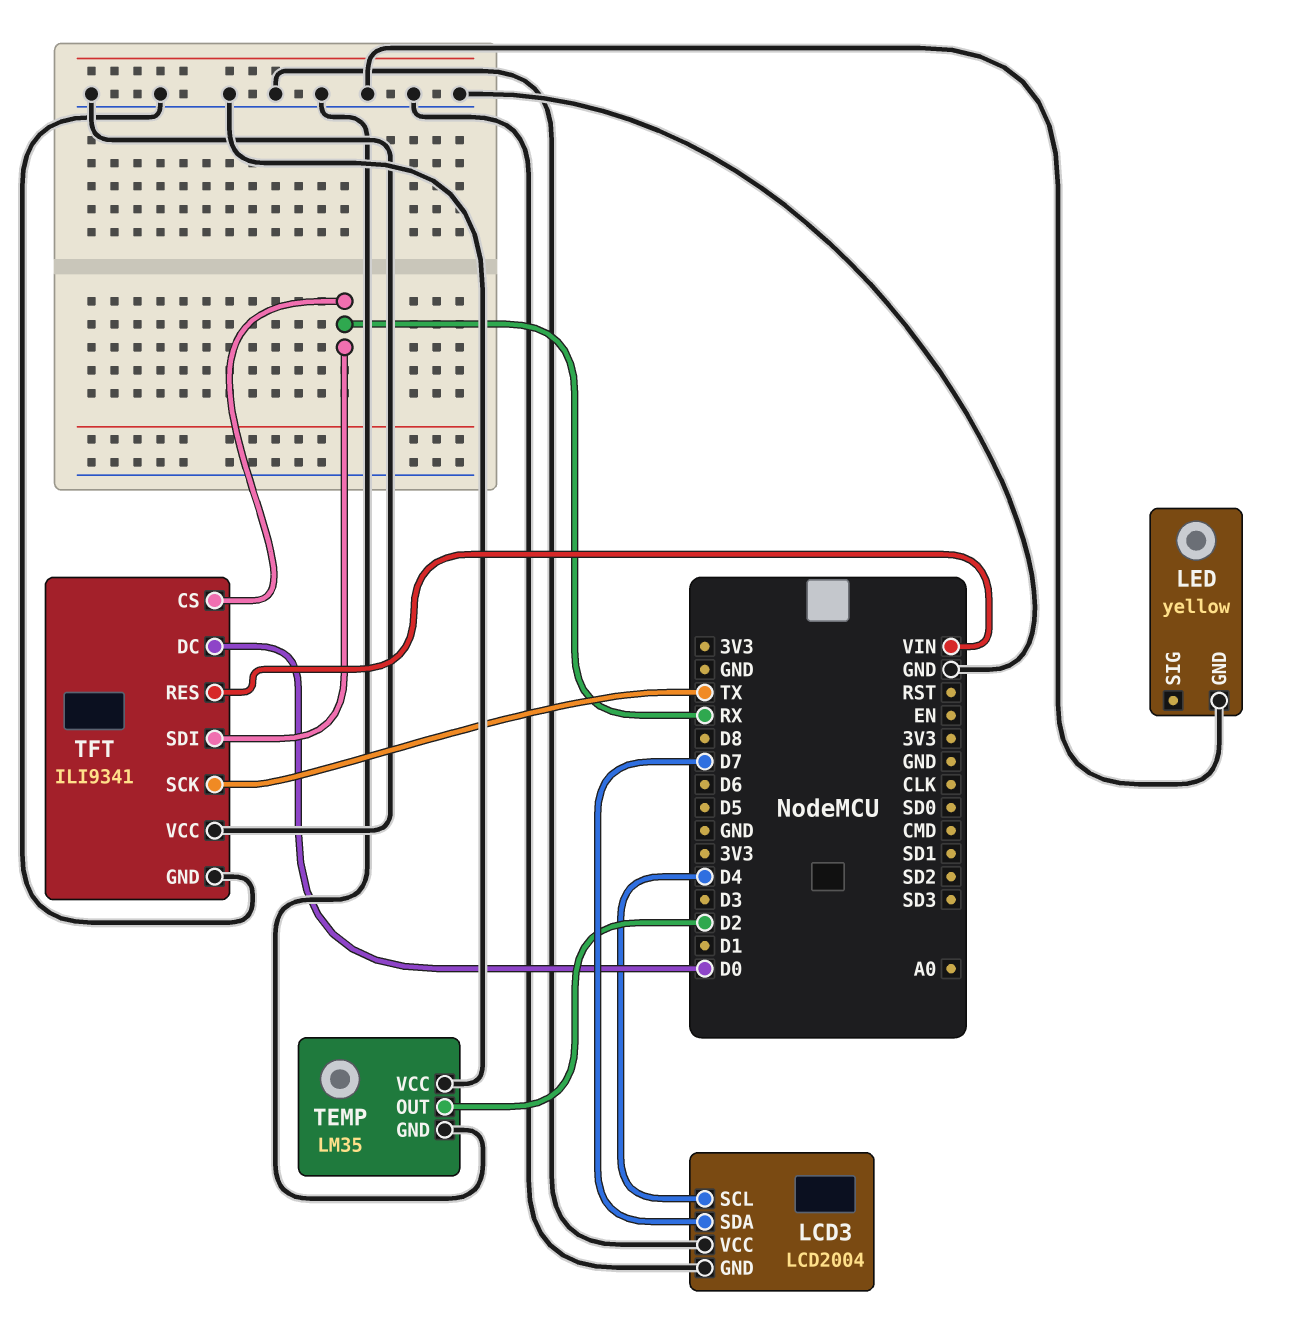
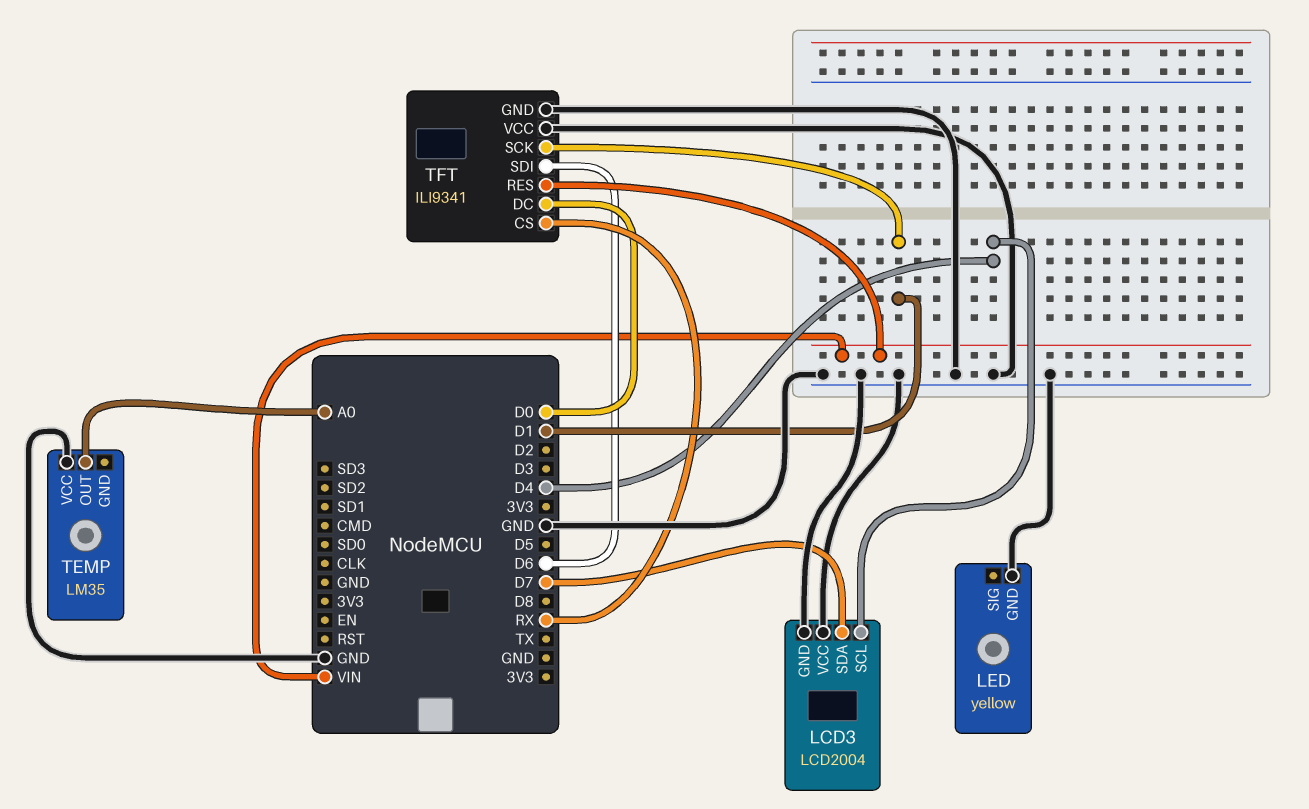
TEMP pin GND: GND -> none
TEMP pin OUT: D2 -> A0
TFT pin SCK: TX -> D1
TFT pin SDI: RX -> D6

